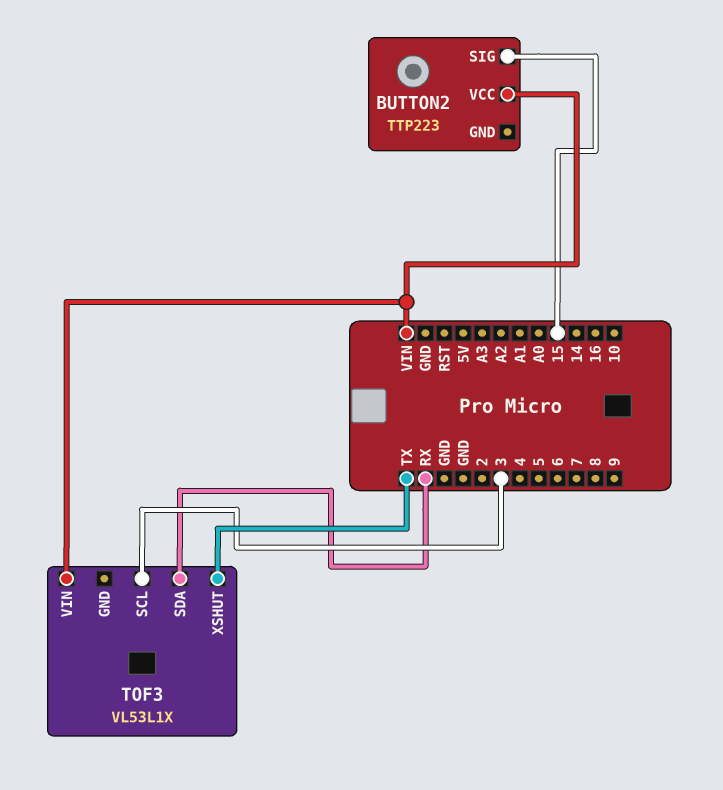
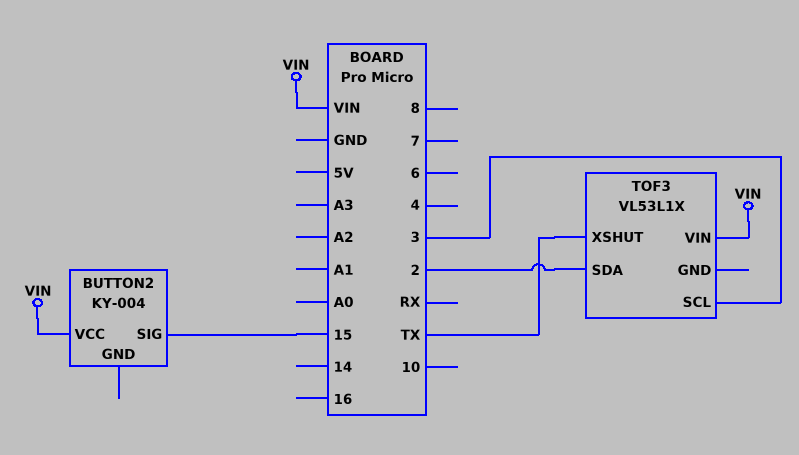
BUTTON2: TTP223 -> KY-004
TOF3 pin SDA: RX -> 2

